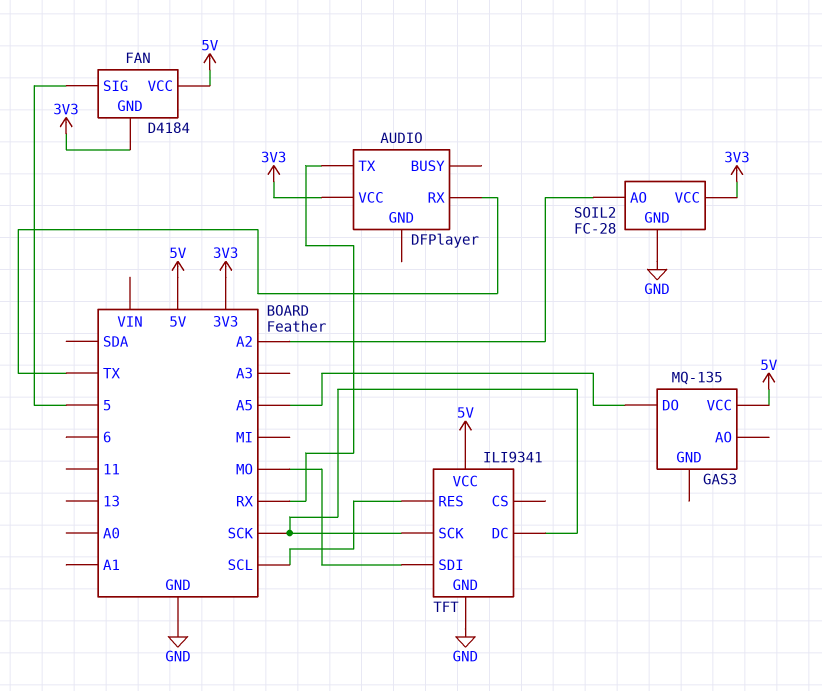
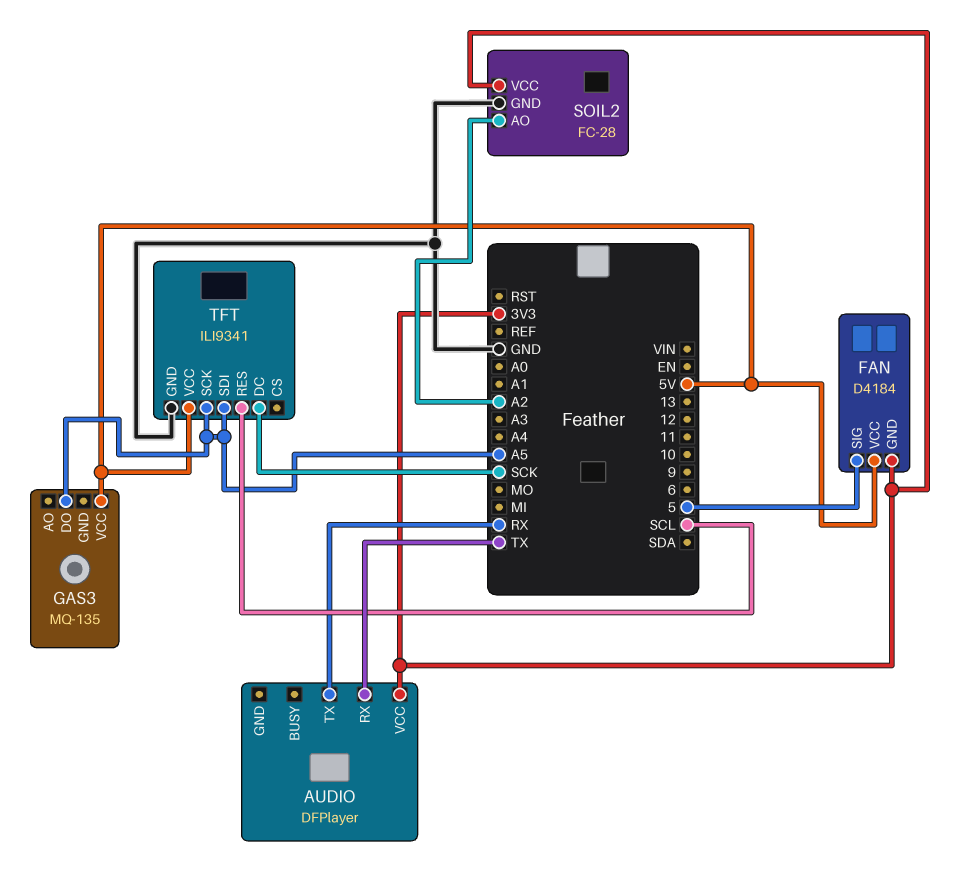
TFT pin SCK: SCK -> A5
TFT pin SDI: MO -> A5

